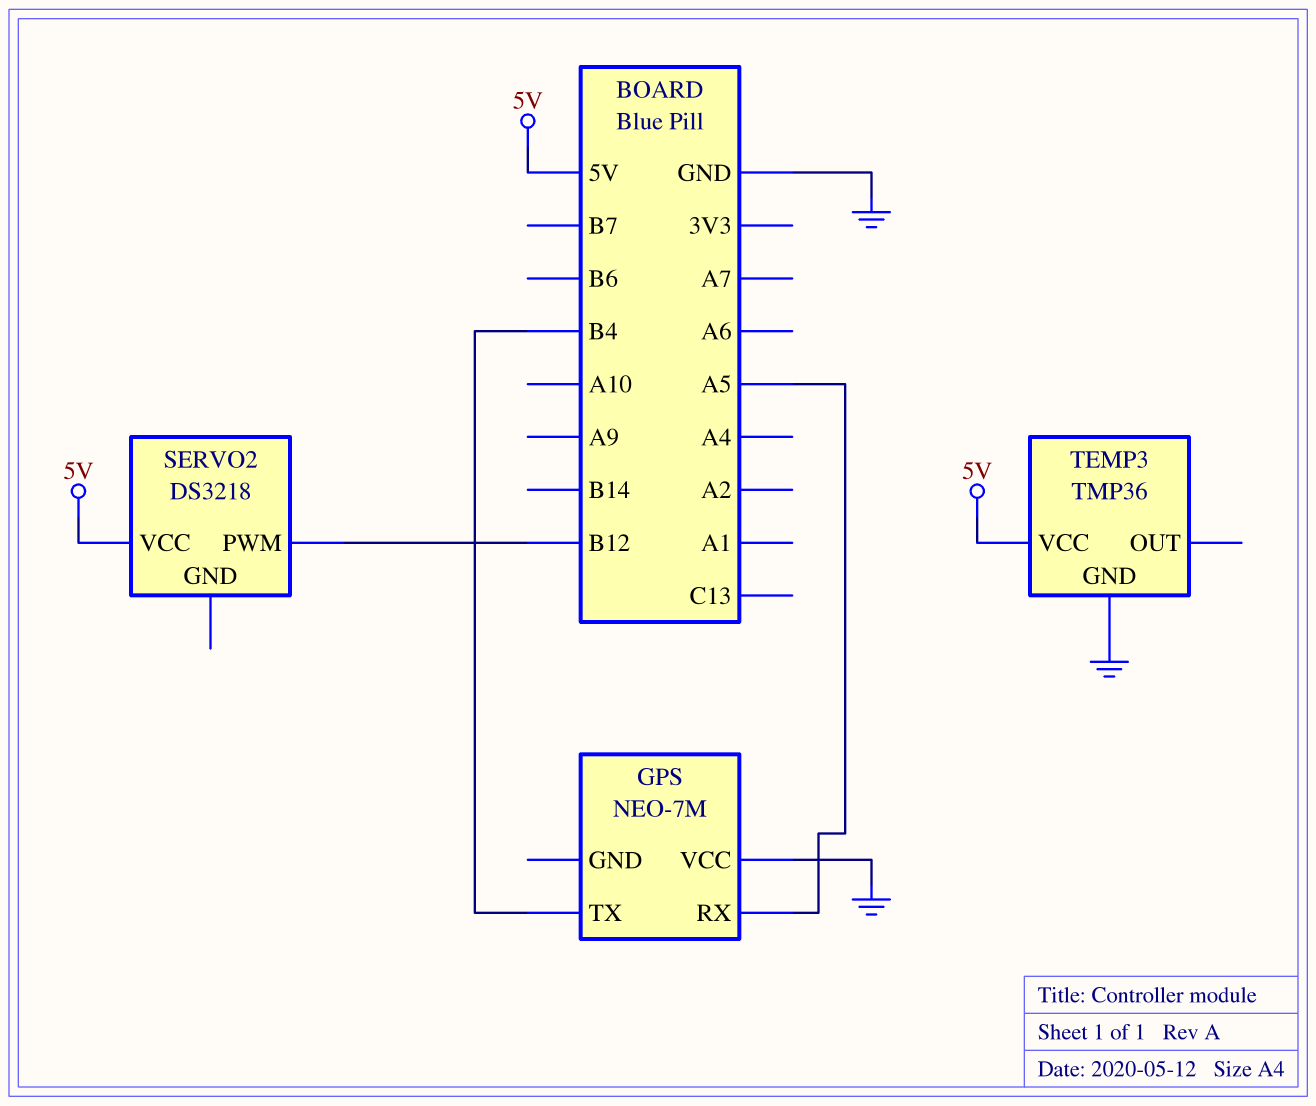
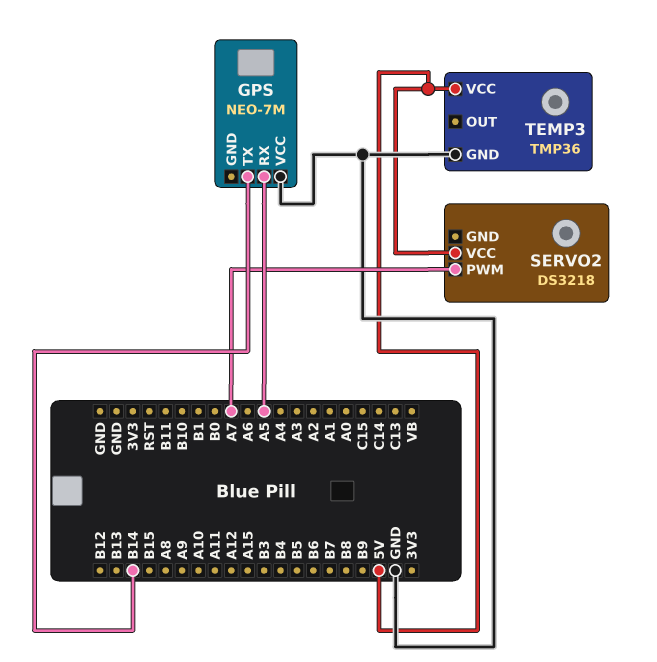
GPS pin TX: B4 -> B14
SERVO2 pin PWM: B12 -> A7

